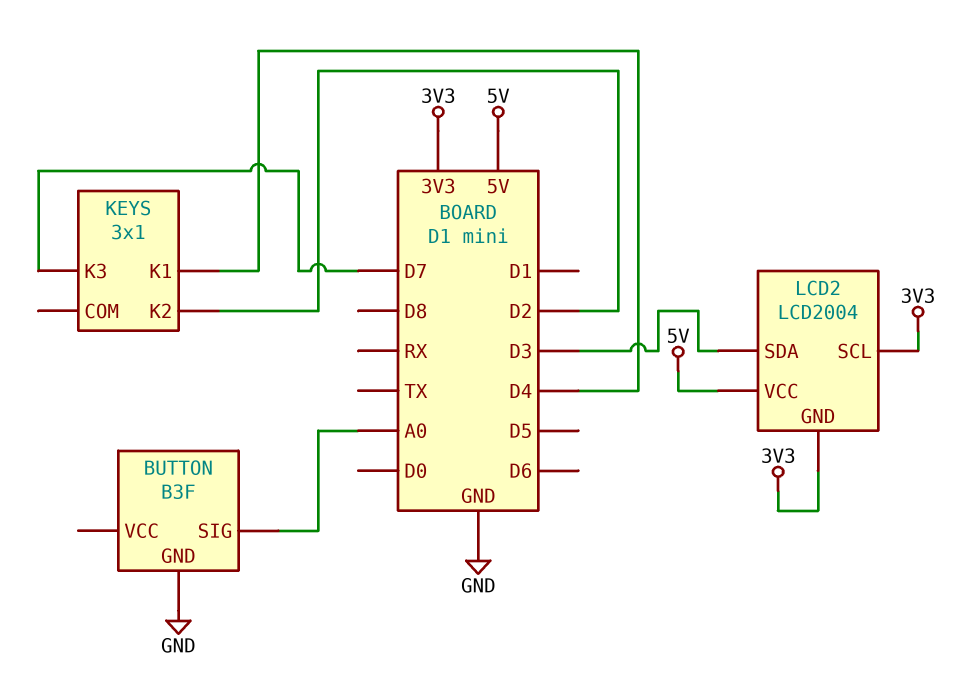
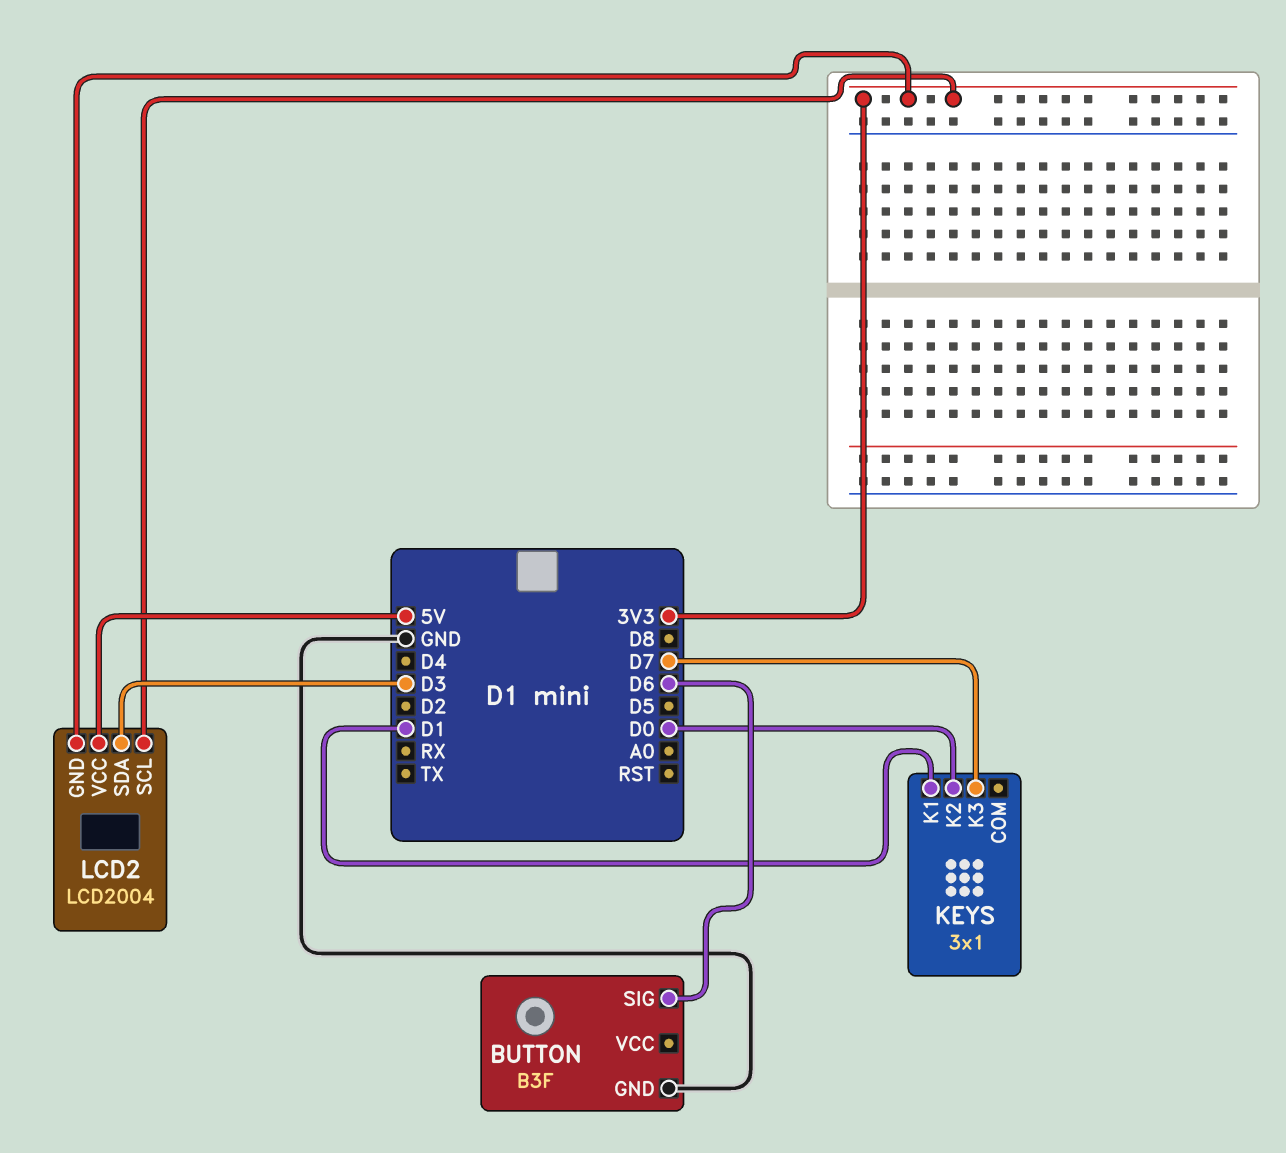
BUTTON pin SIG: A0 -> D6
KEYS pin K1: D4 -> D1
KEYS pin K2: D2 -> D0

